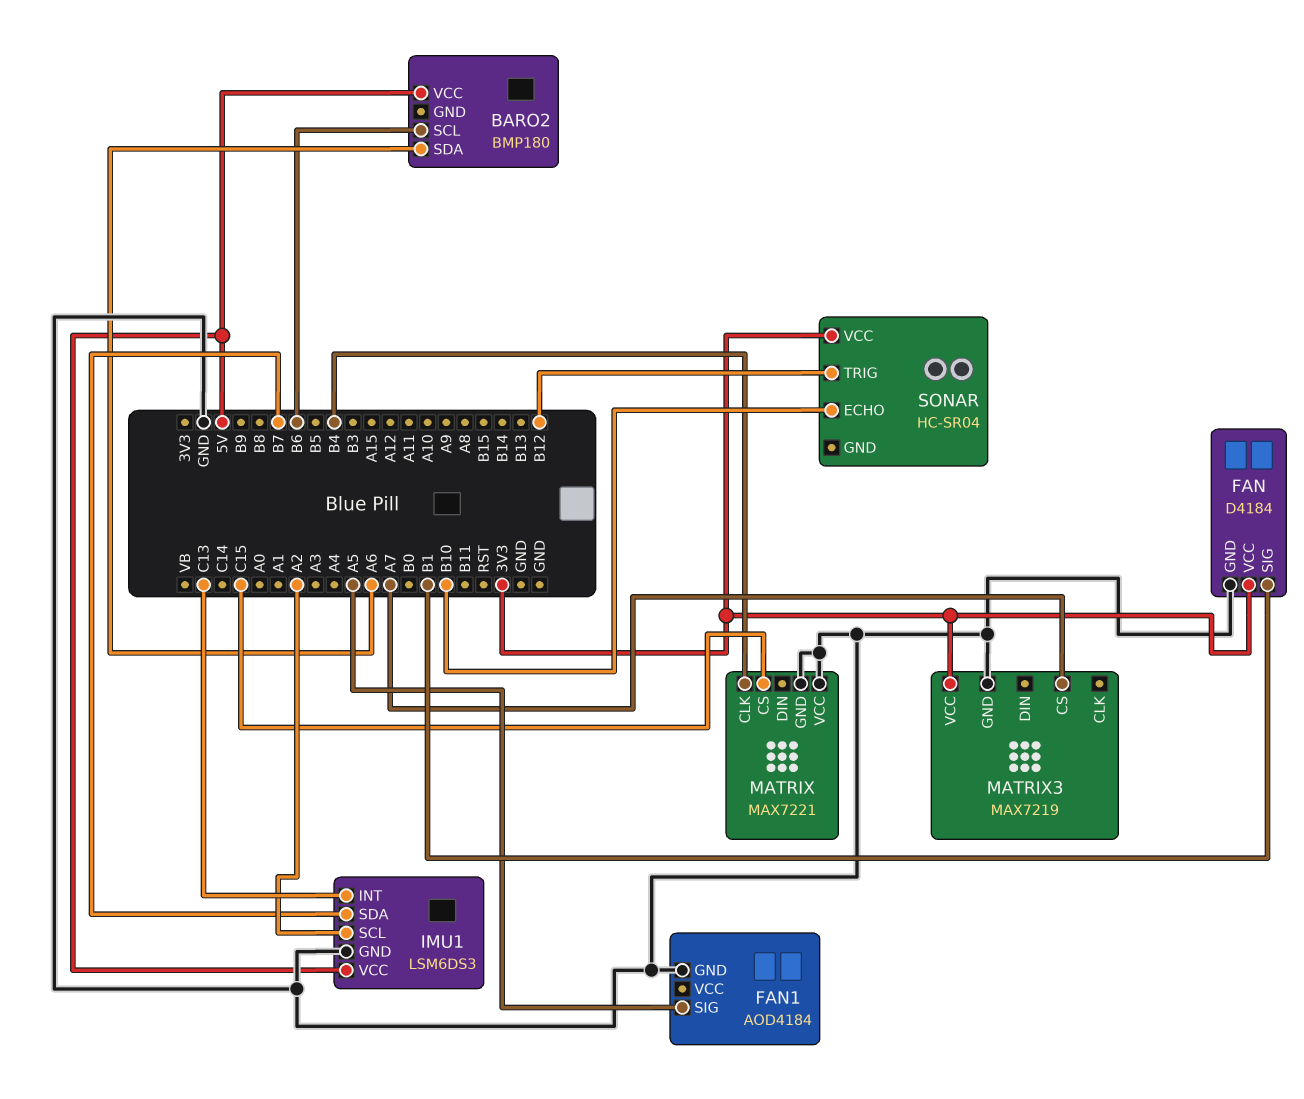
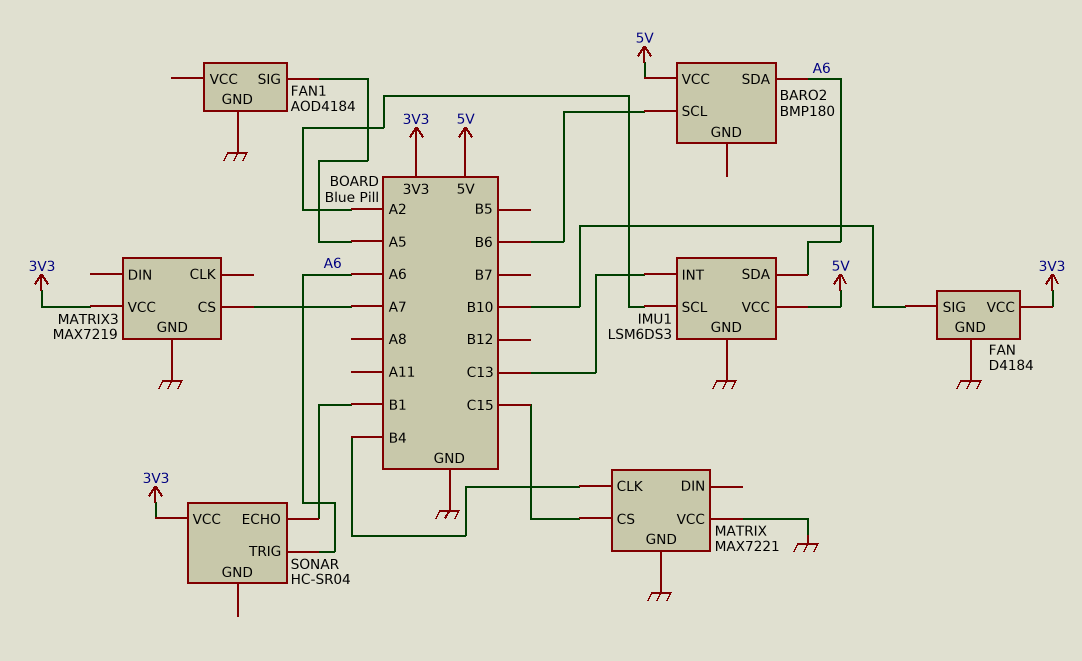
FAN pin SIG: B1 -> B10
IMU1 pin SDA: B7 -> A6
SONAR pin ECHO: B10 -> B1
SONAR pin TRIG: B12 -> A6

